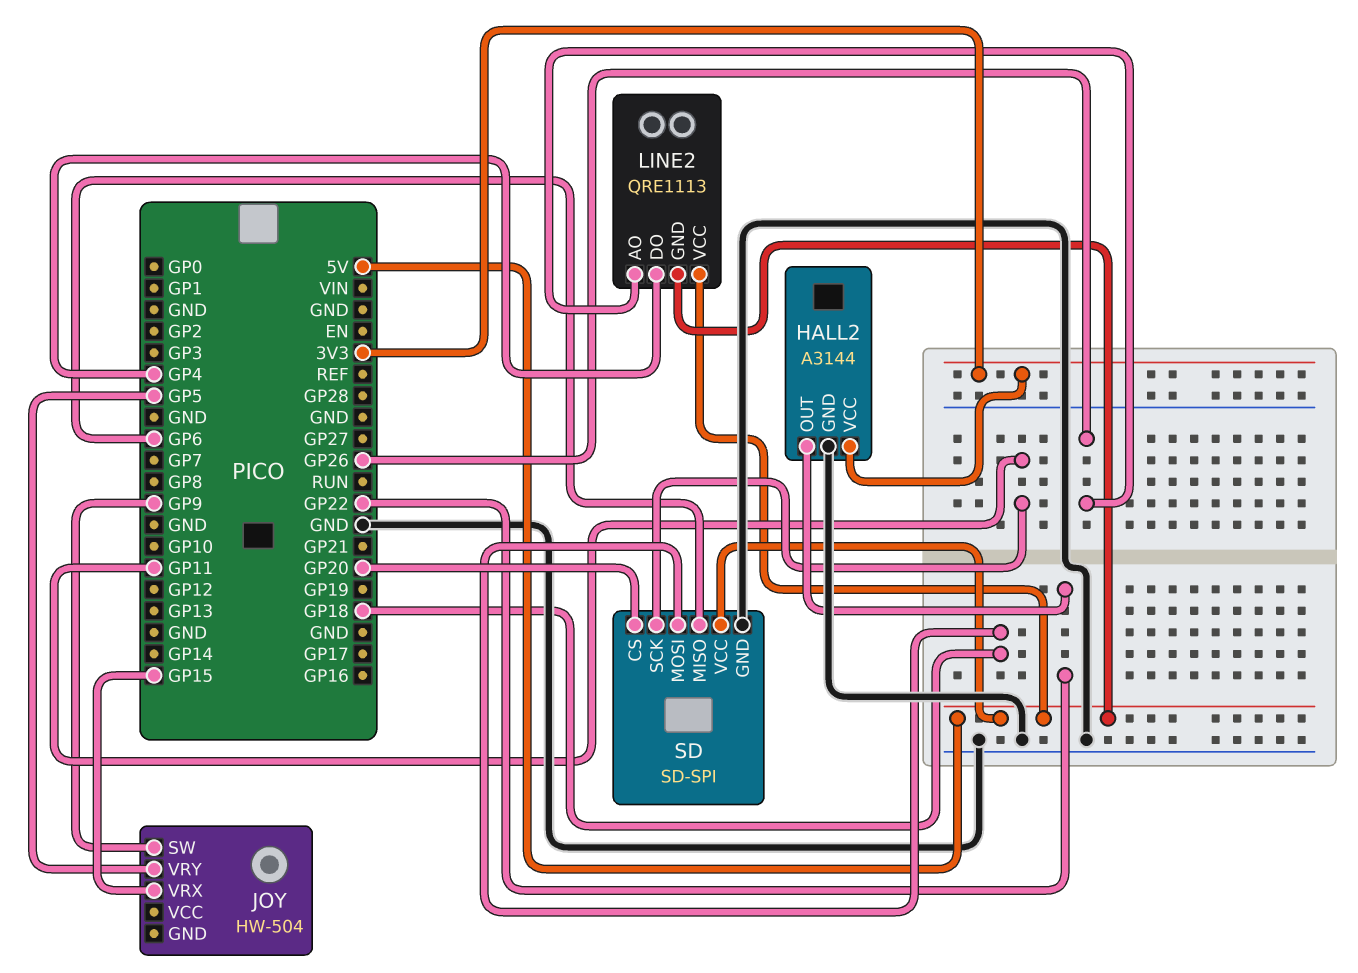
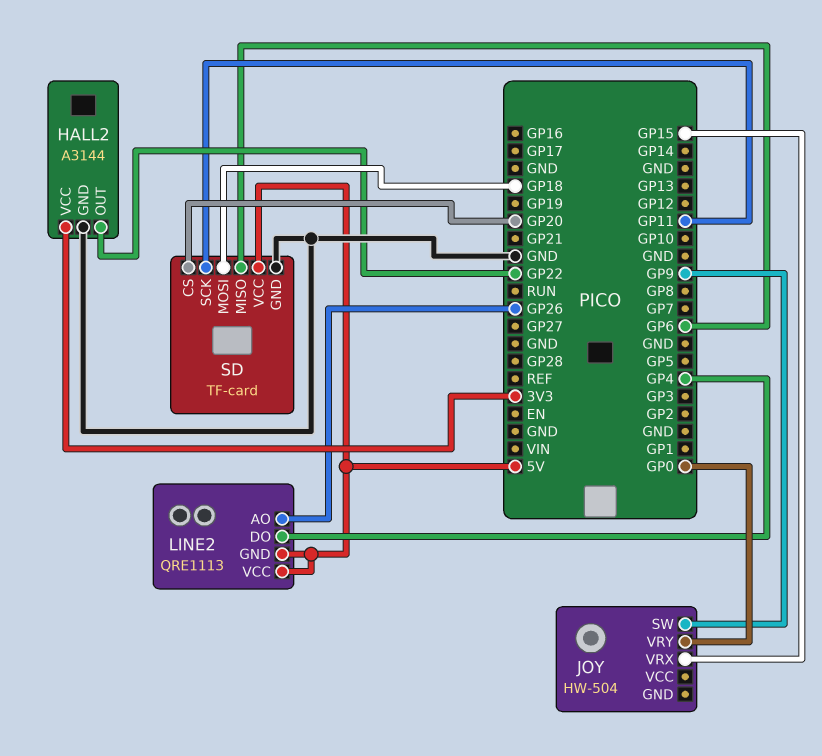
JOY pin VRY: GP5 -> GP0
SD: SD-SPI -> TF-card

